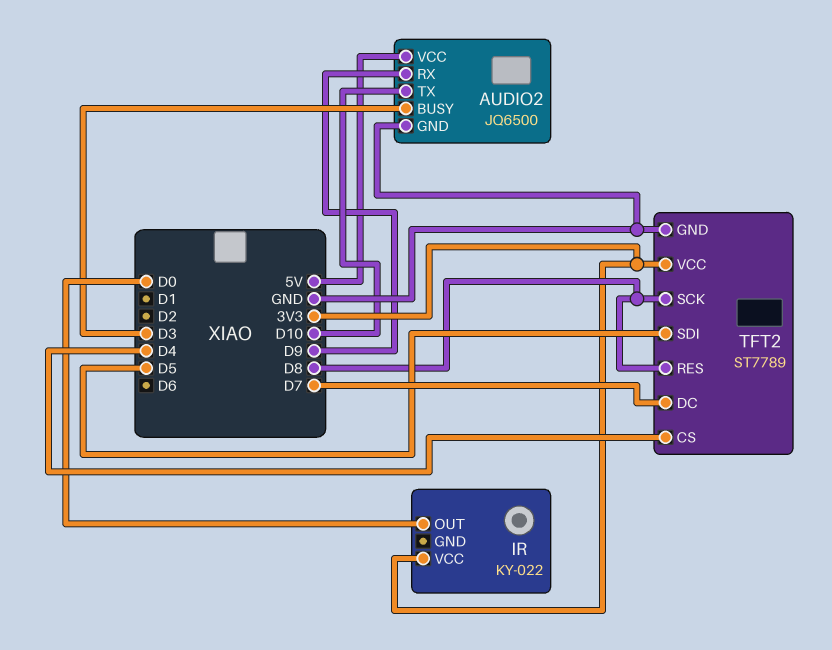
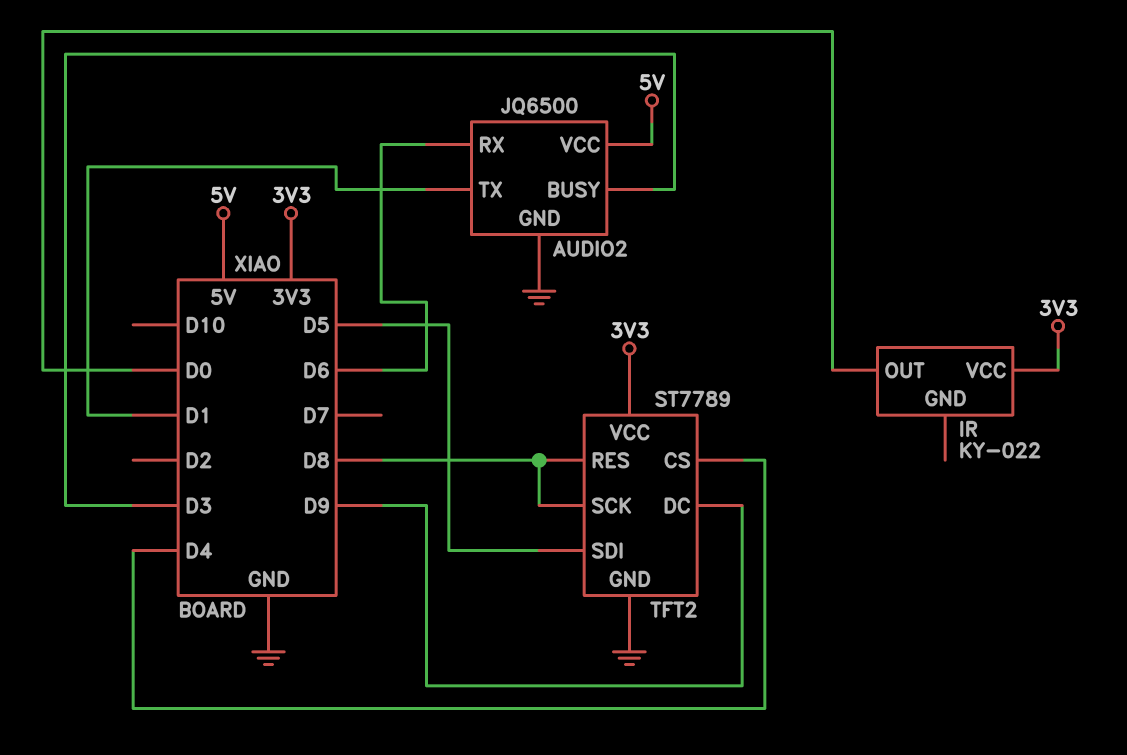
AUDIO2 pin RX: D9 -> D6
AUDIO2 pin TX: D10 -> D1
TFT2 pin DC: D7 -> D9

